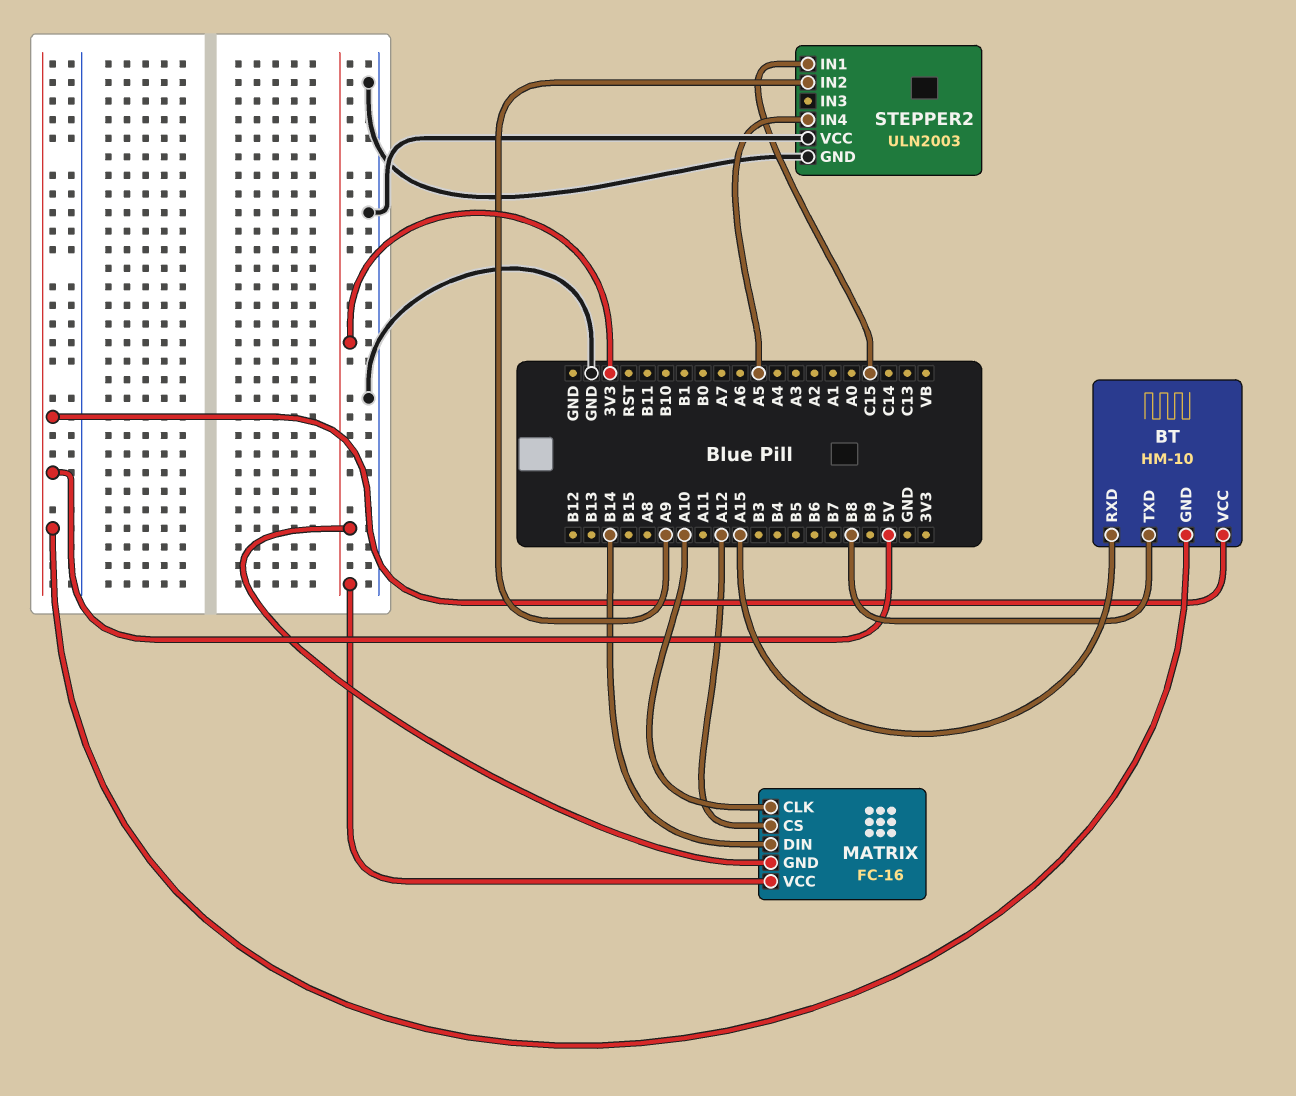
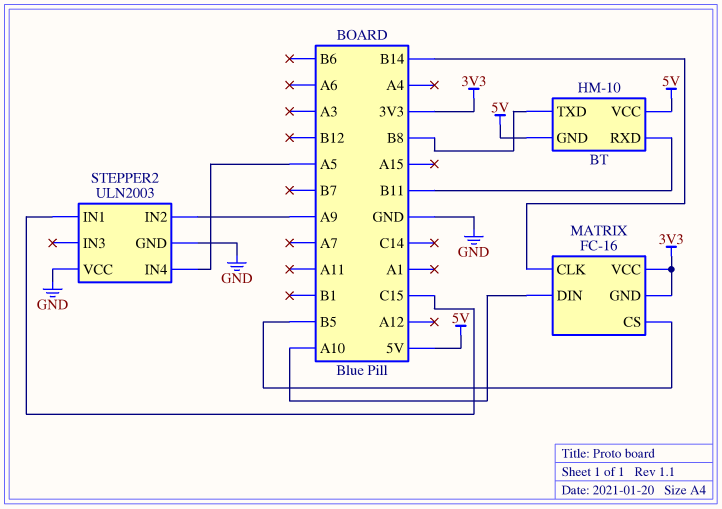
BT pin RXD: A15 -> B11
MATRIX pin CLK: A10 -> B14
MATRIX pin CS: A12 -> B5
MATRIX pin DIN: B14 -> A10

